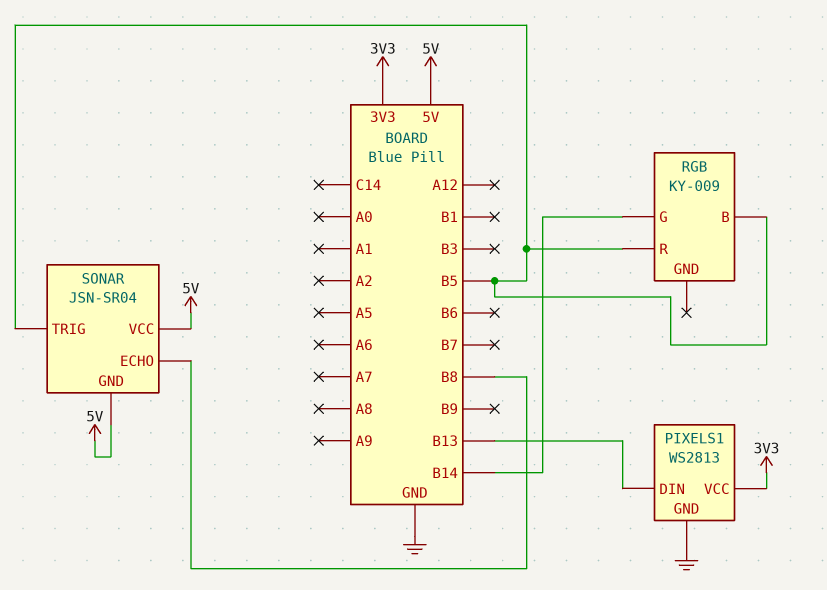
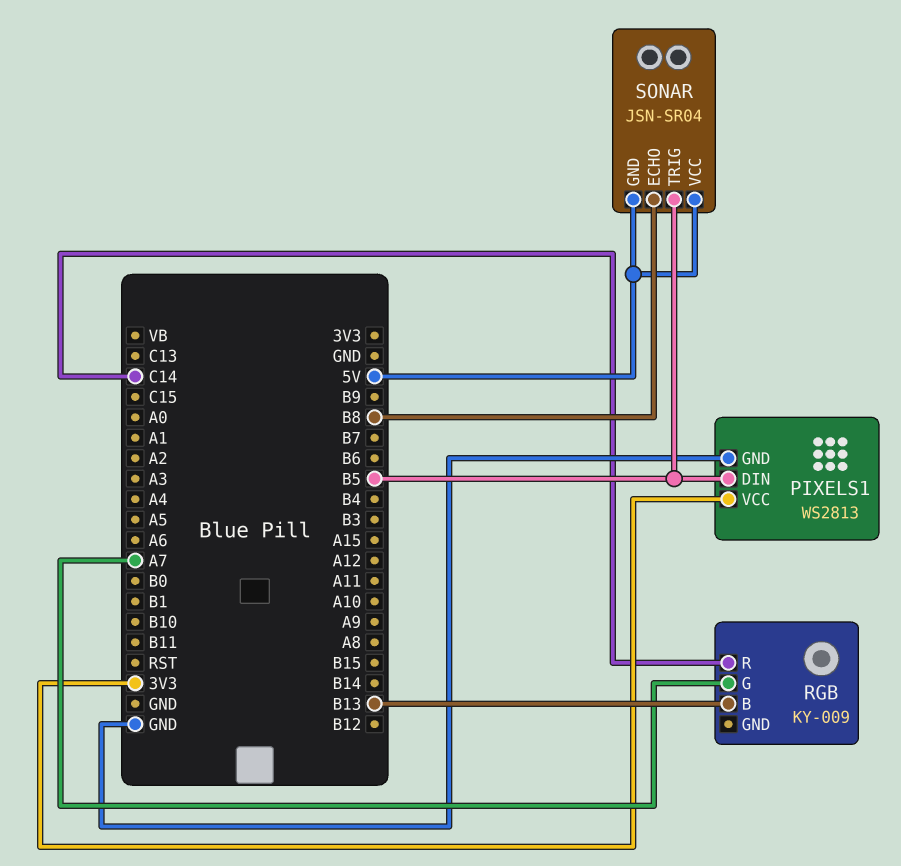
PIXELS1 pin DIN: B13 -> B5
RGB pin B: B5 -> B13
RGB pin G: B14 -> A7
RGB pin R: B5 -> C14

